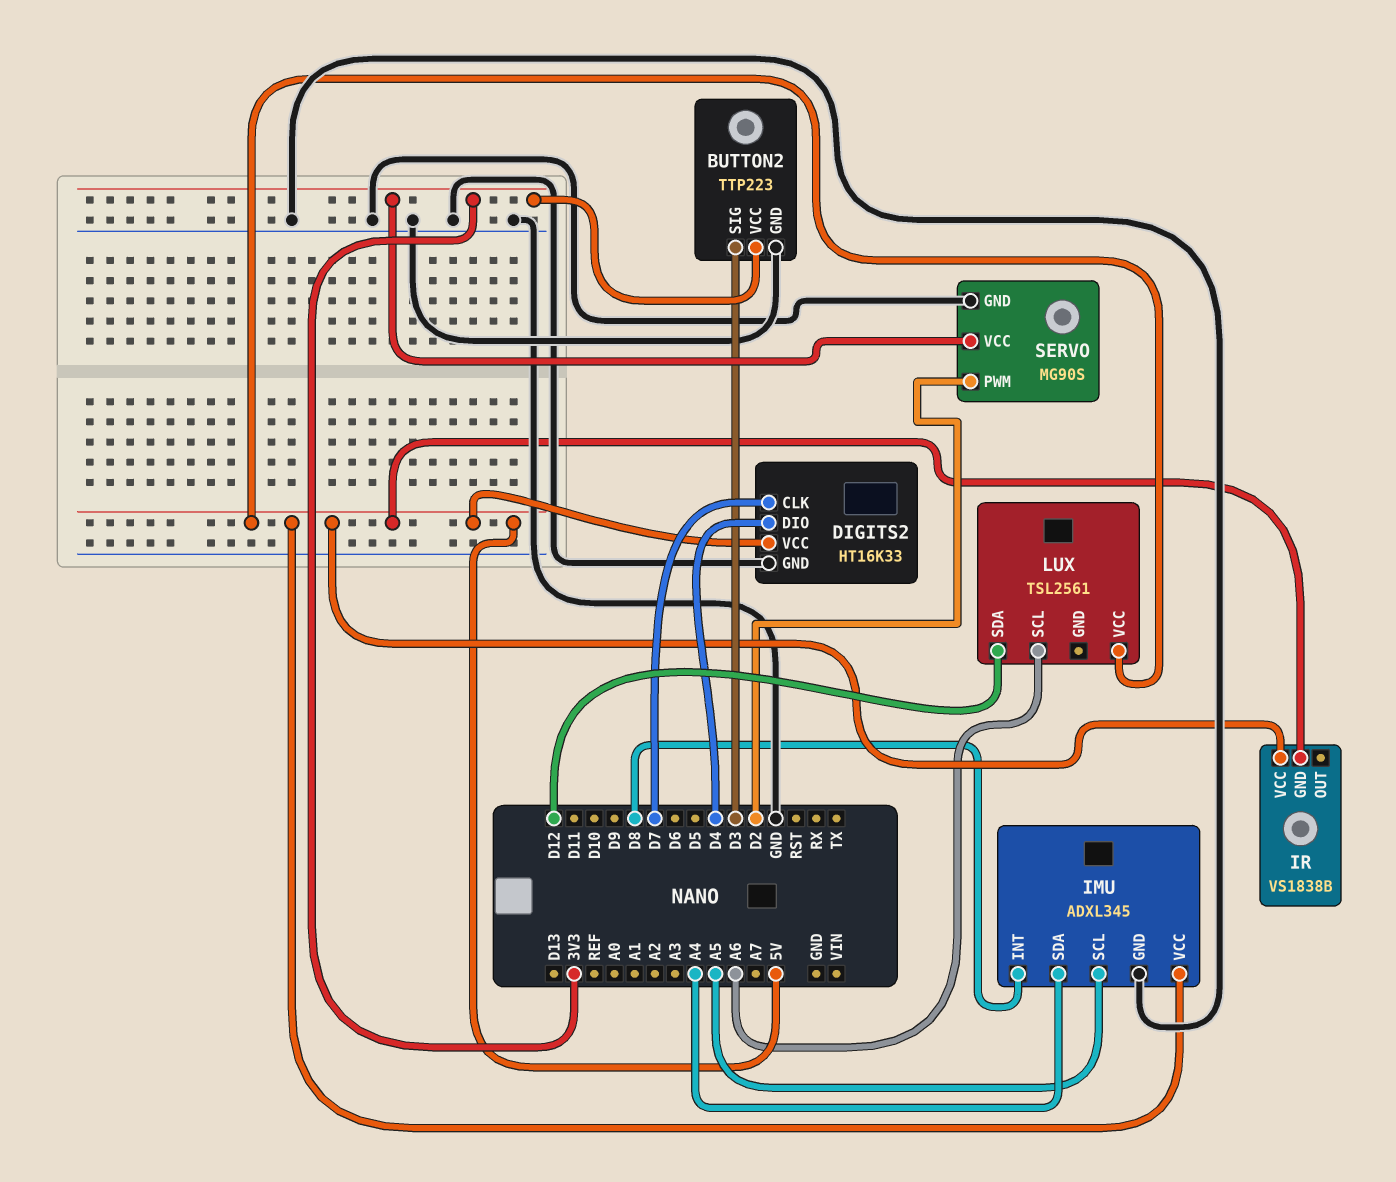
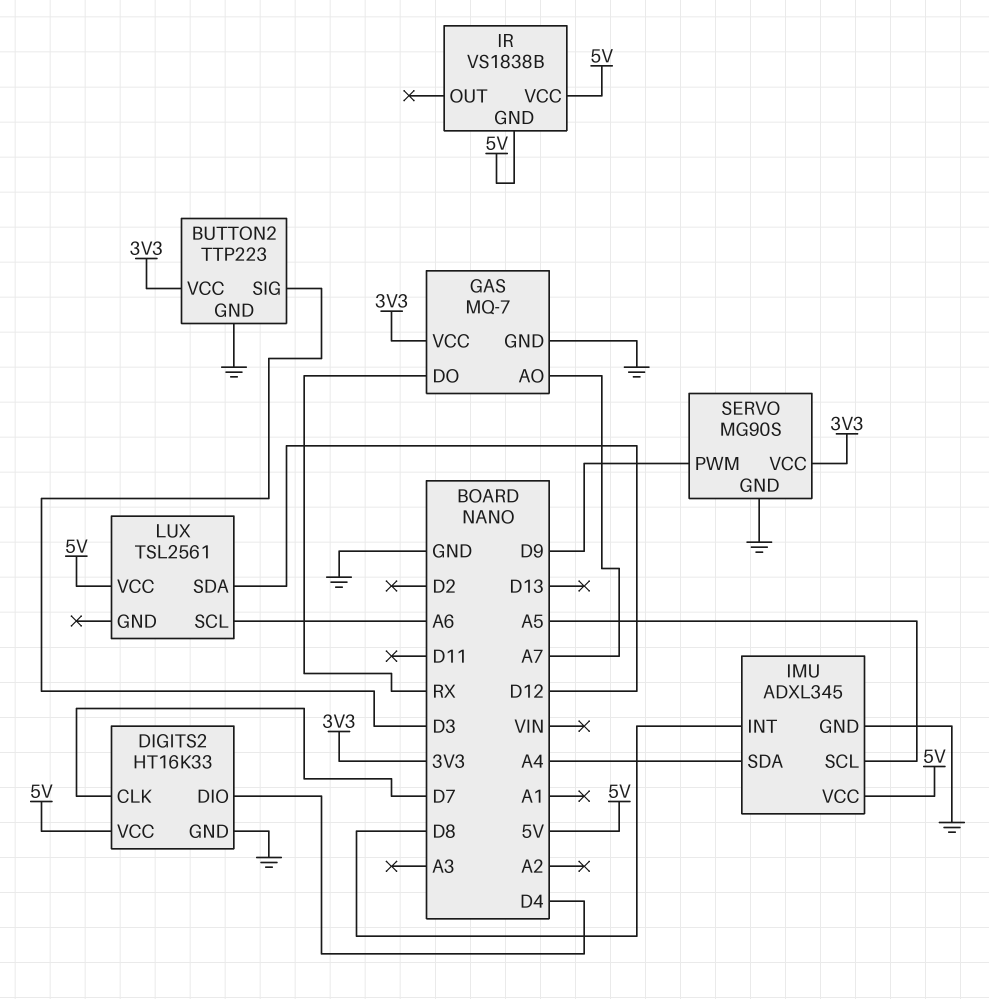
GAS: none -> MQ-7
GAS pin AO: none -> A7
GAS pin DO: none -> RX
GAS pin GND: none -> GND
GAS pin VCC: none -> 3V3
SERVO pin PWM: D2 -> D9

